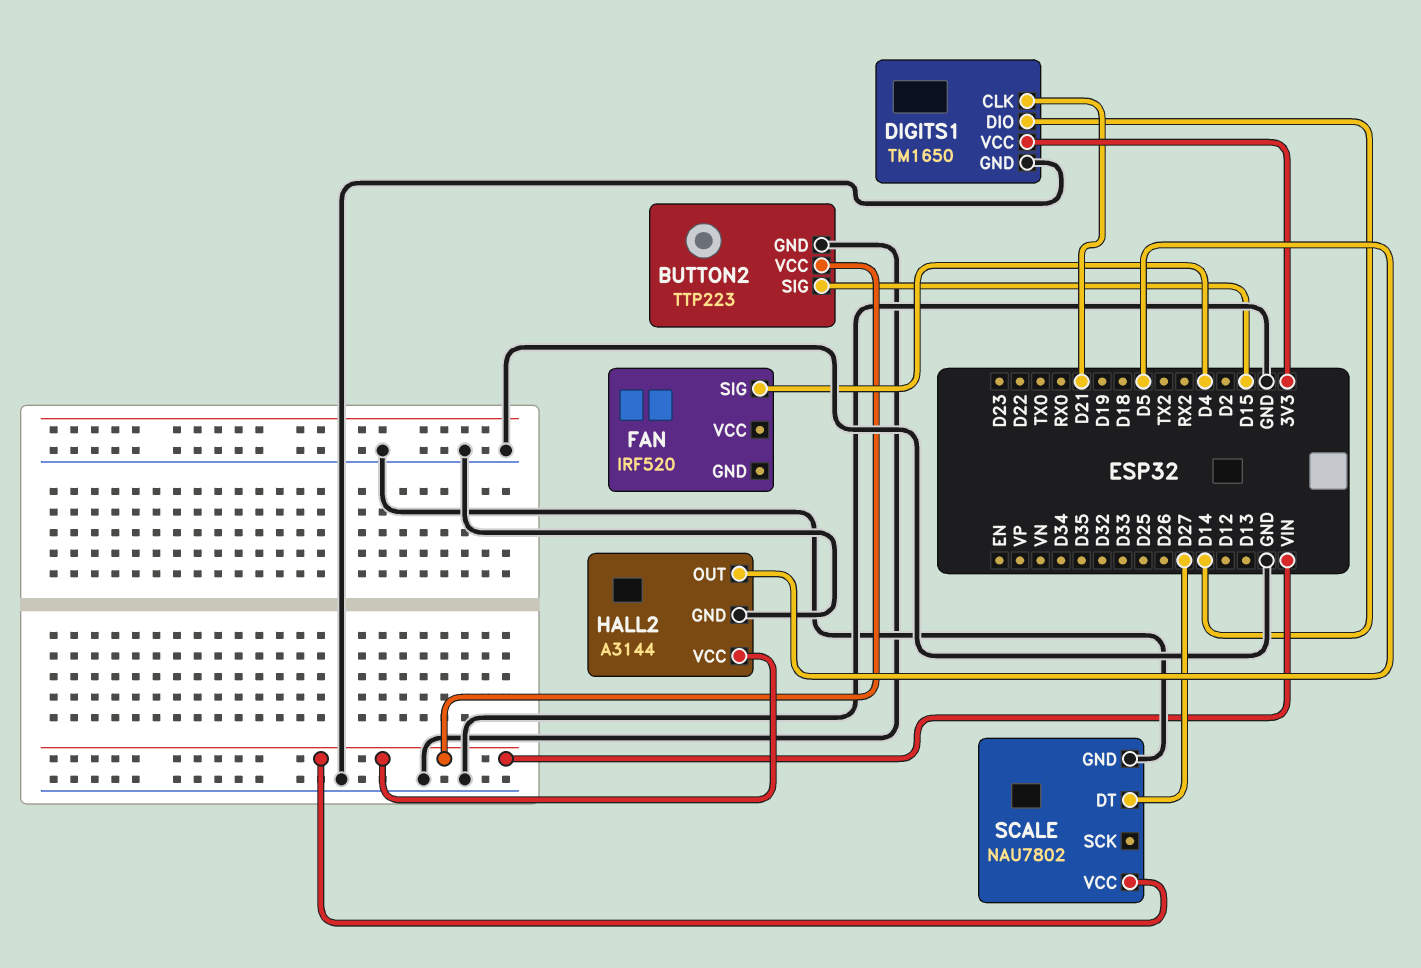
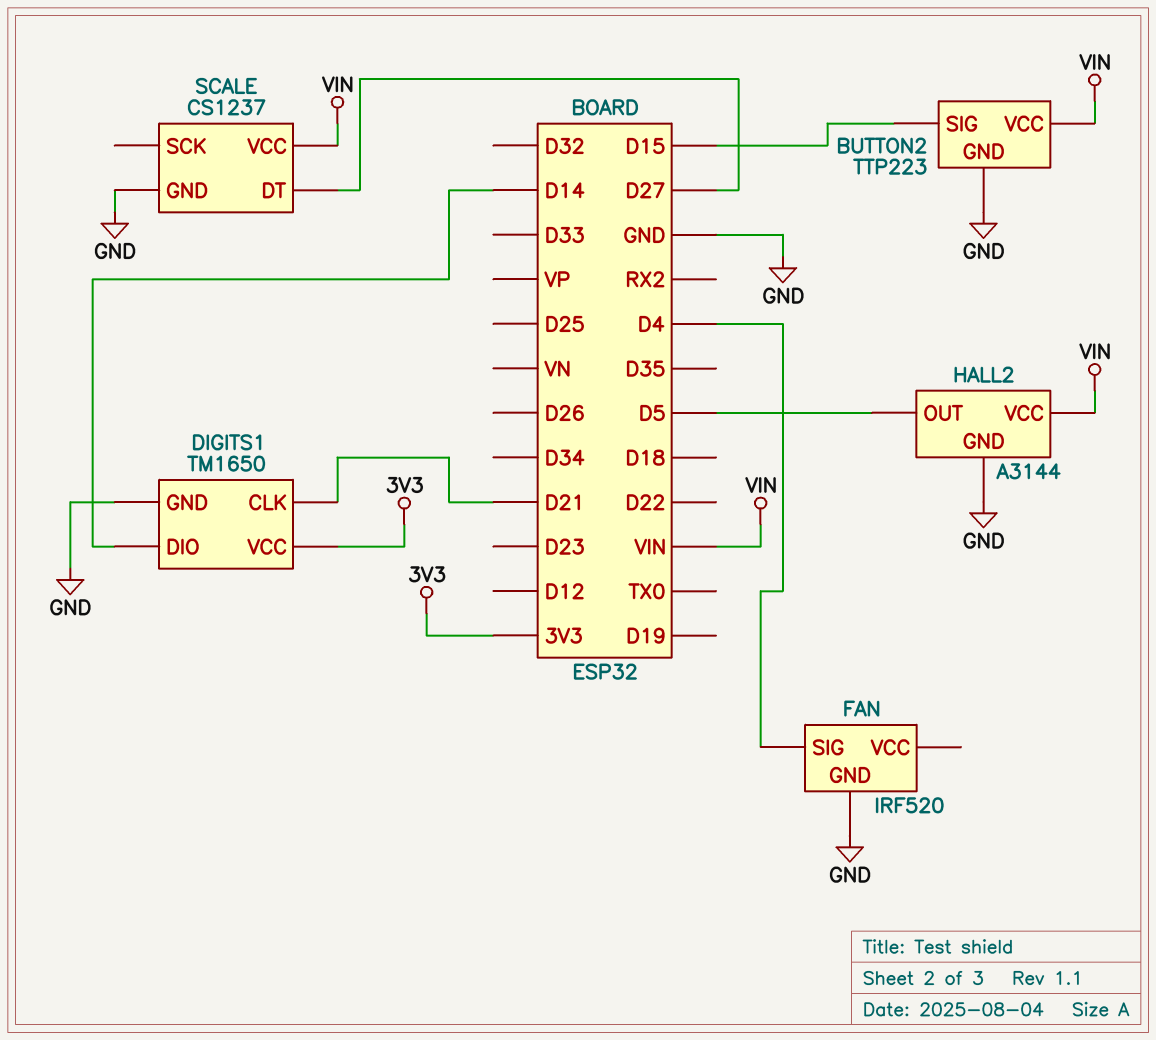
FAN pin GND: none -> GND
SCALE: NAU7802 -> CS1237

